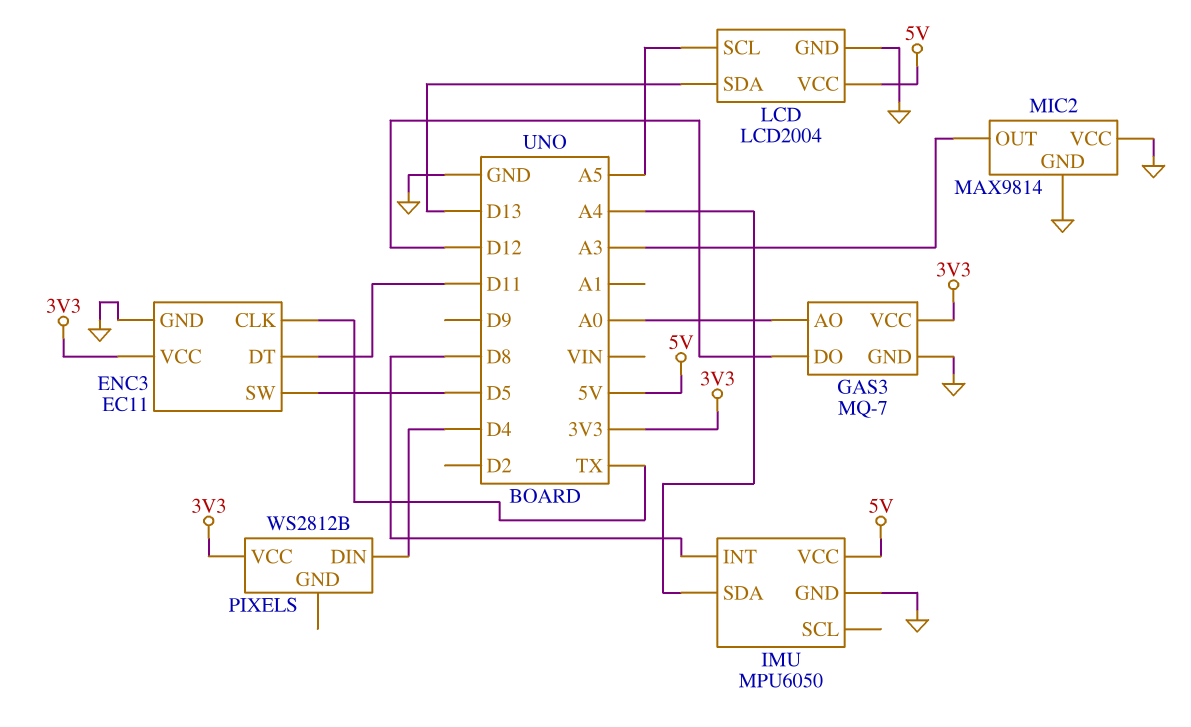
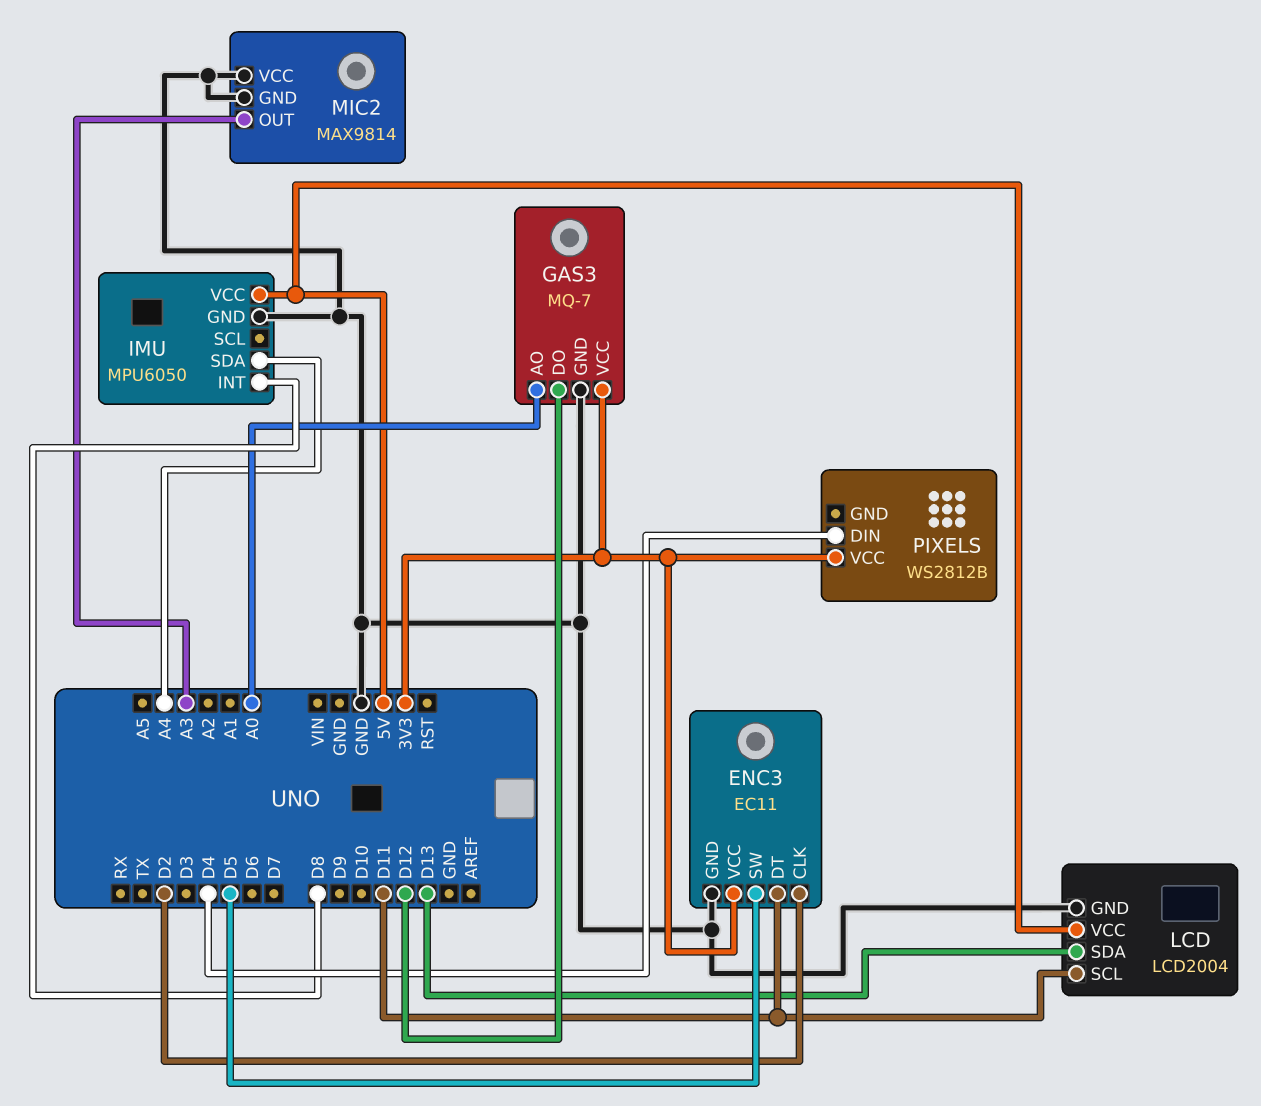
ENC3 pin CLK: TX -> D2
LCD pin SCL: A5 -> D11

